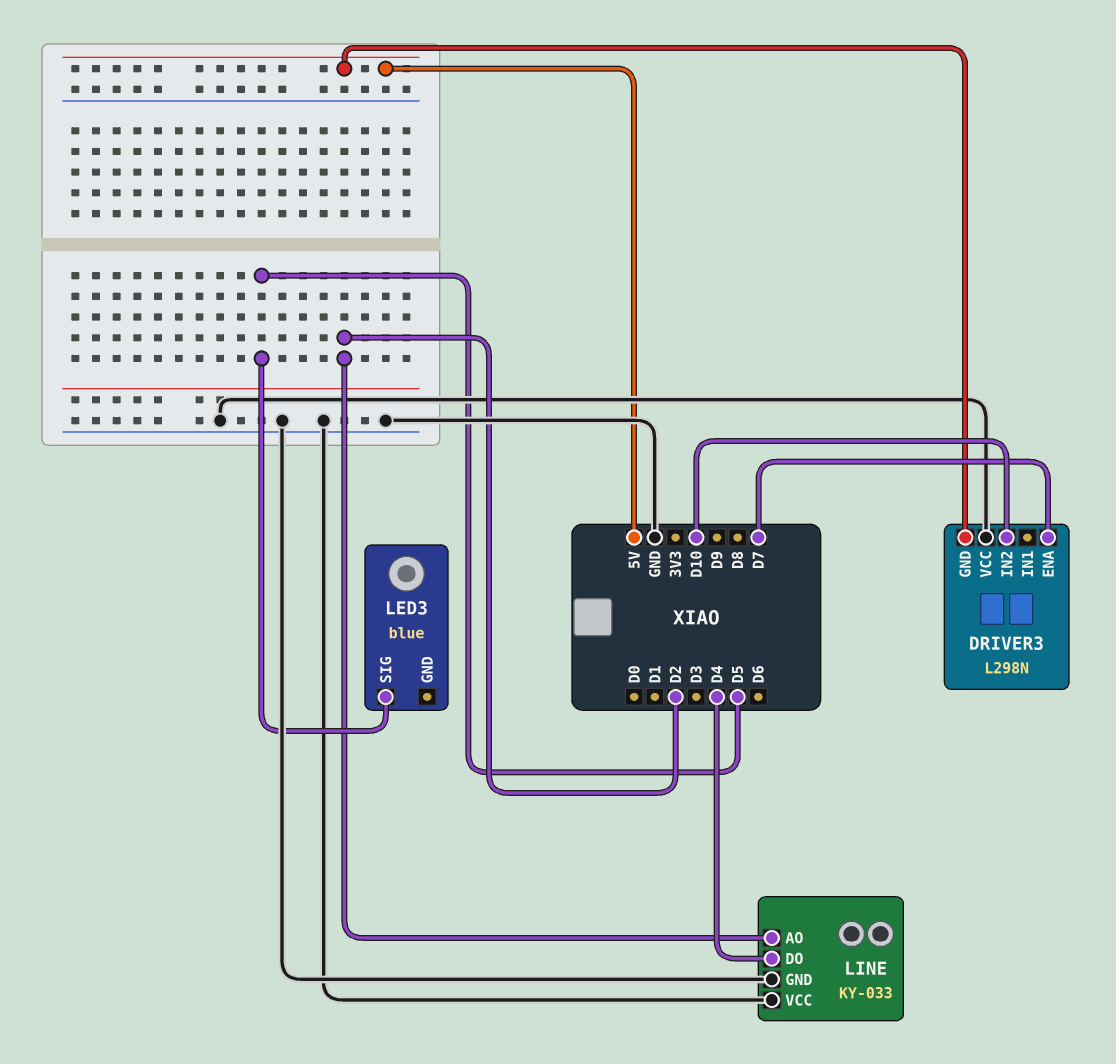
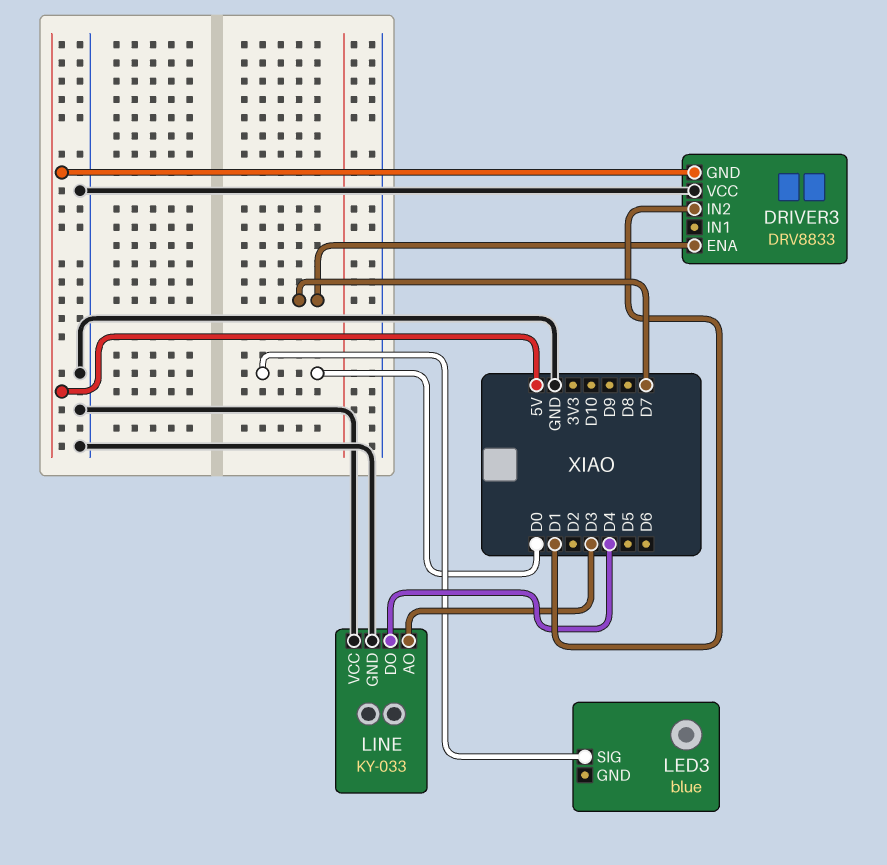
DRIVER3: L298N -> DRV8833
DRIVER3 pin IN2: D10 -> D1
LED3 pin SIG: D5 -> D0
LINE pin AO: D2 -> D3

